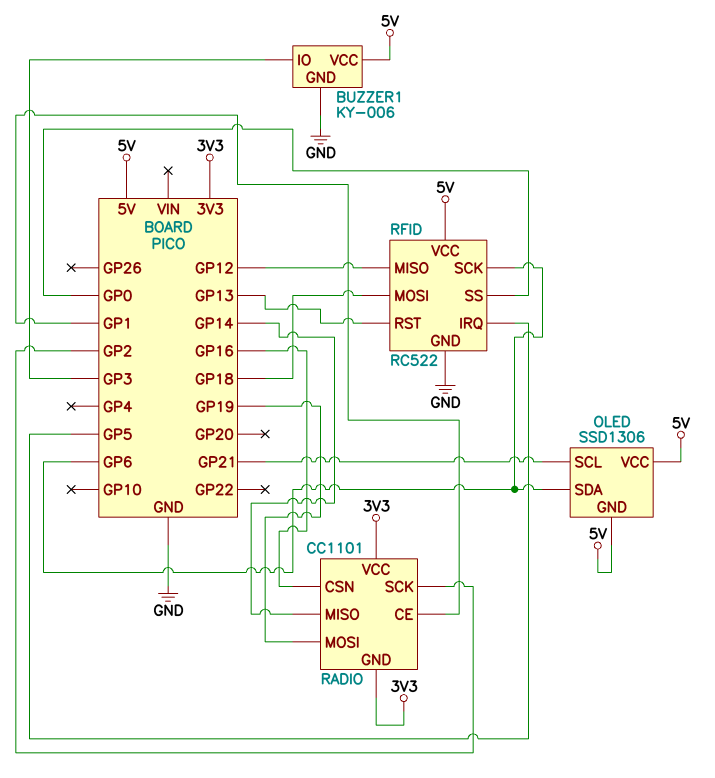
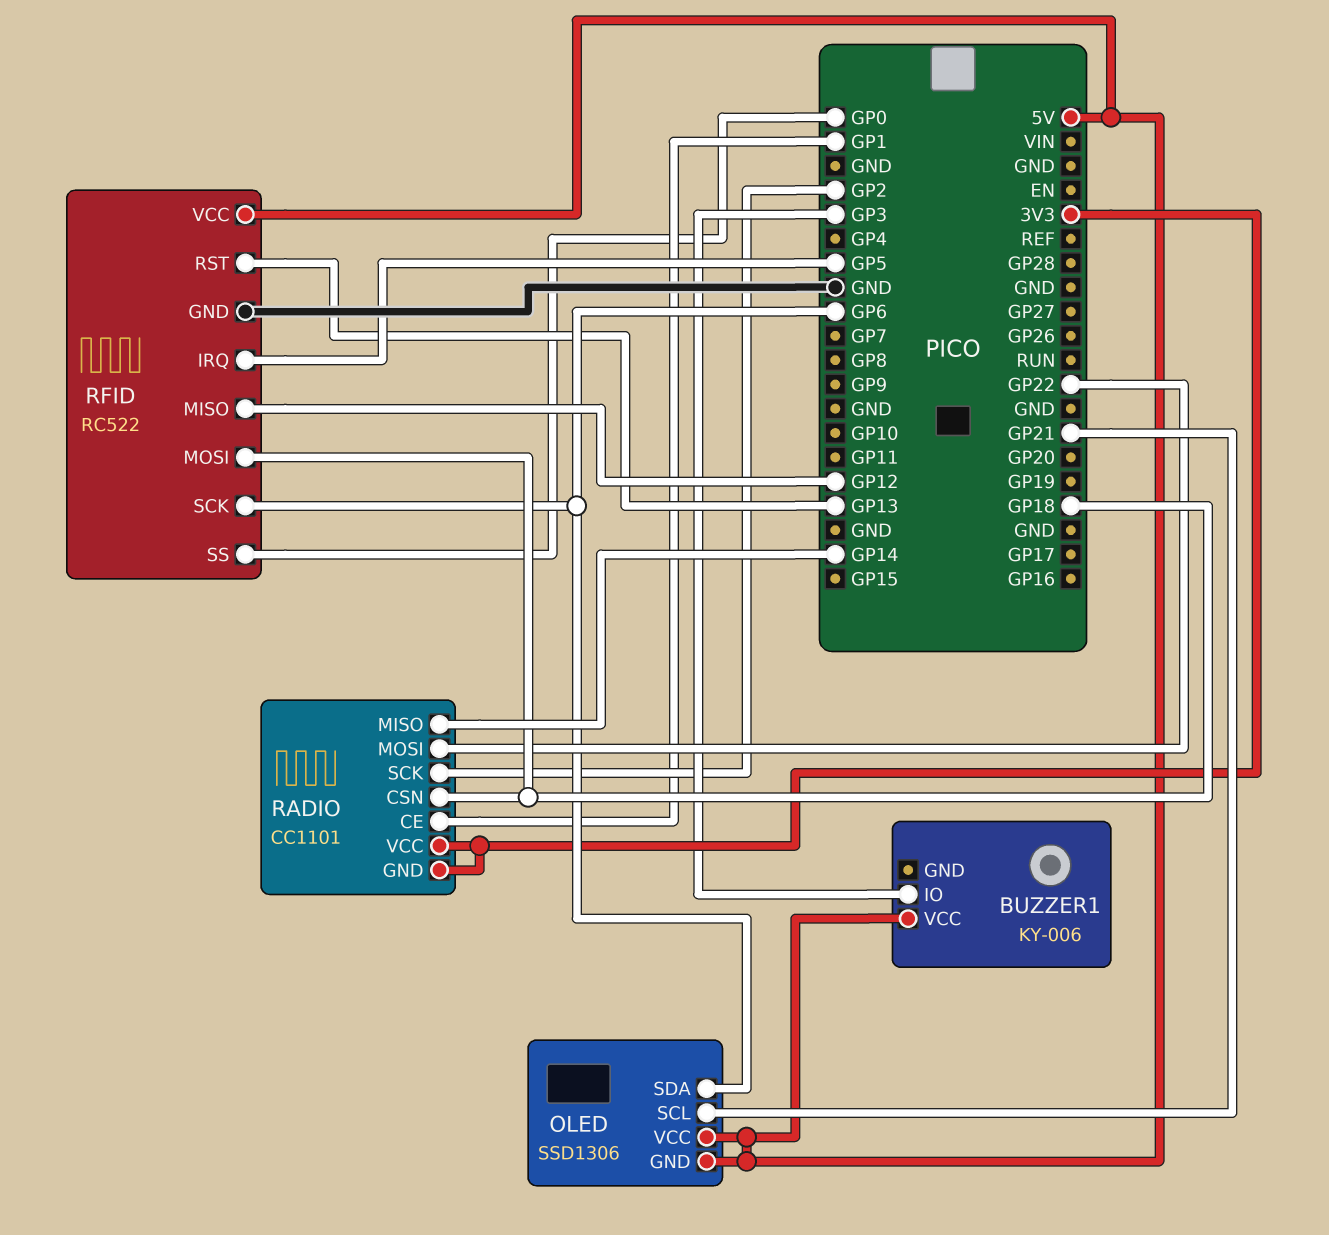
BUZZER1 pin GND: GND -> none
RADIO pin CSN: GP16 -> GP18
RADIO pin MOSI: GP19 -> GP22

